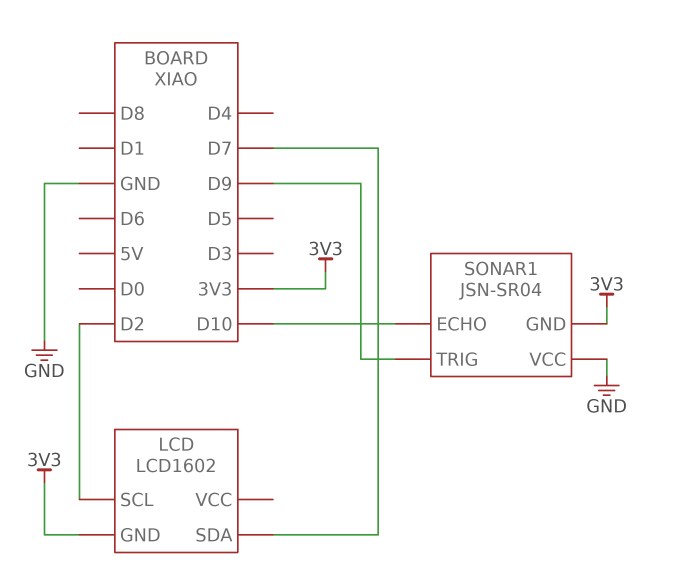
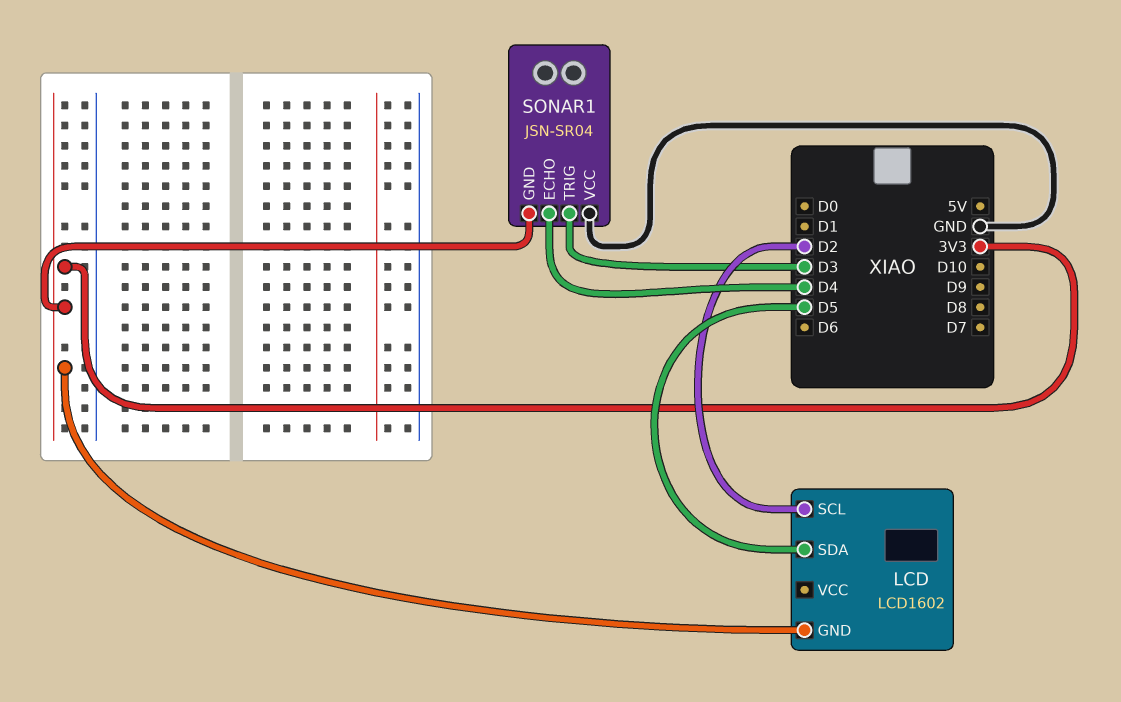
LCD pin SDA: D7 -> D5
SONAR1 pin ECHO: D10 -> D4
SONAR1 pin TRIG: D9 -> D3

